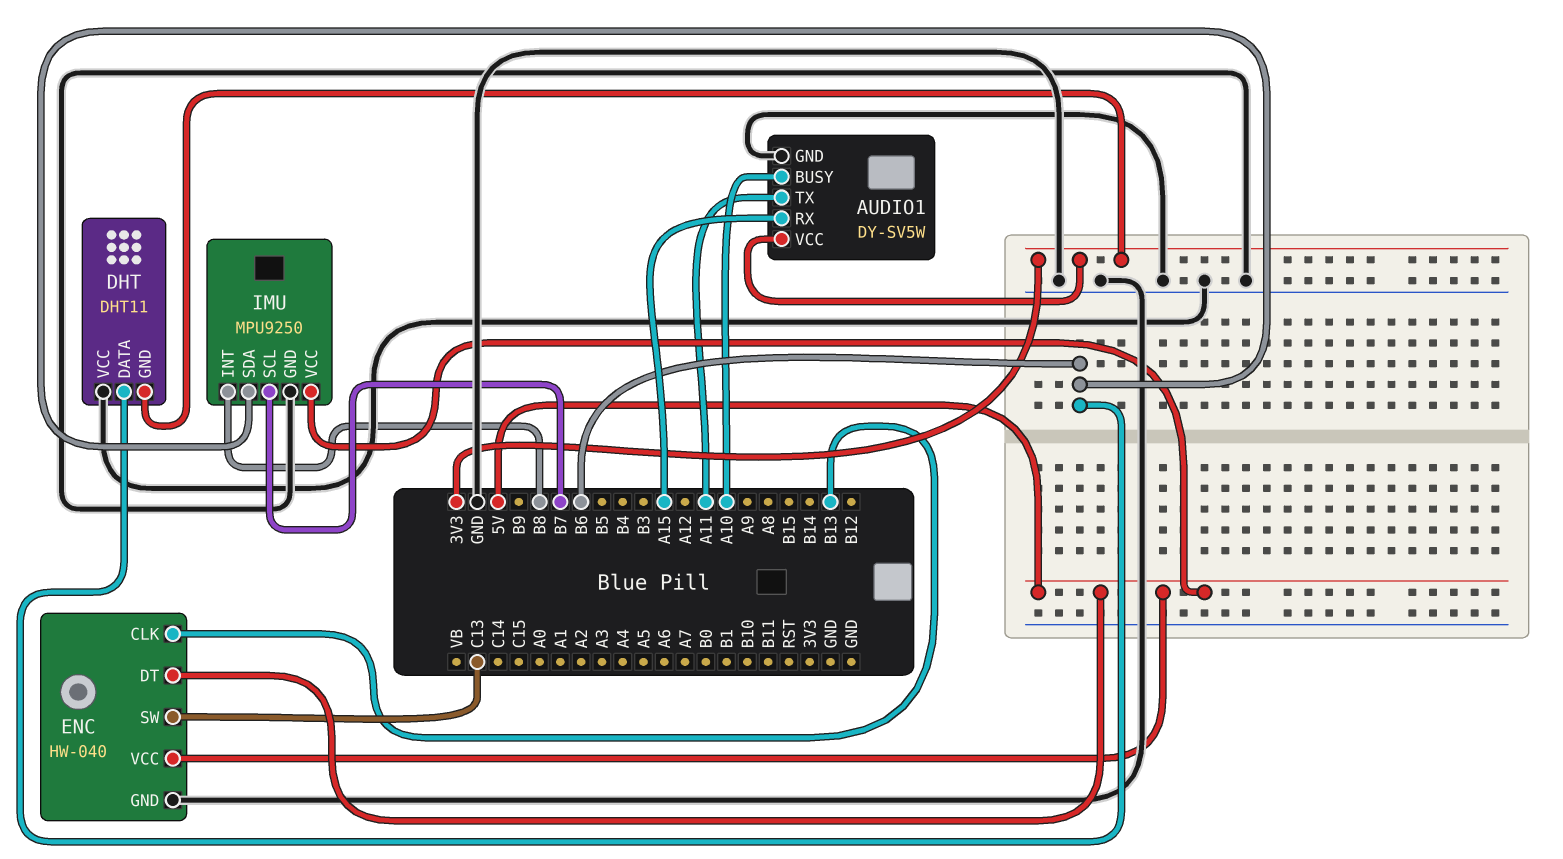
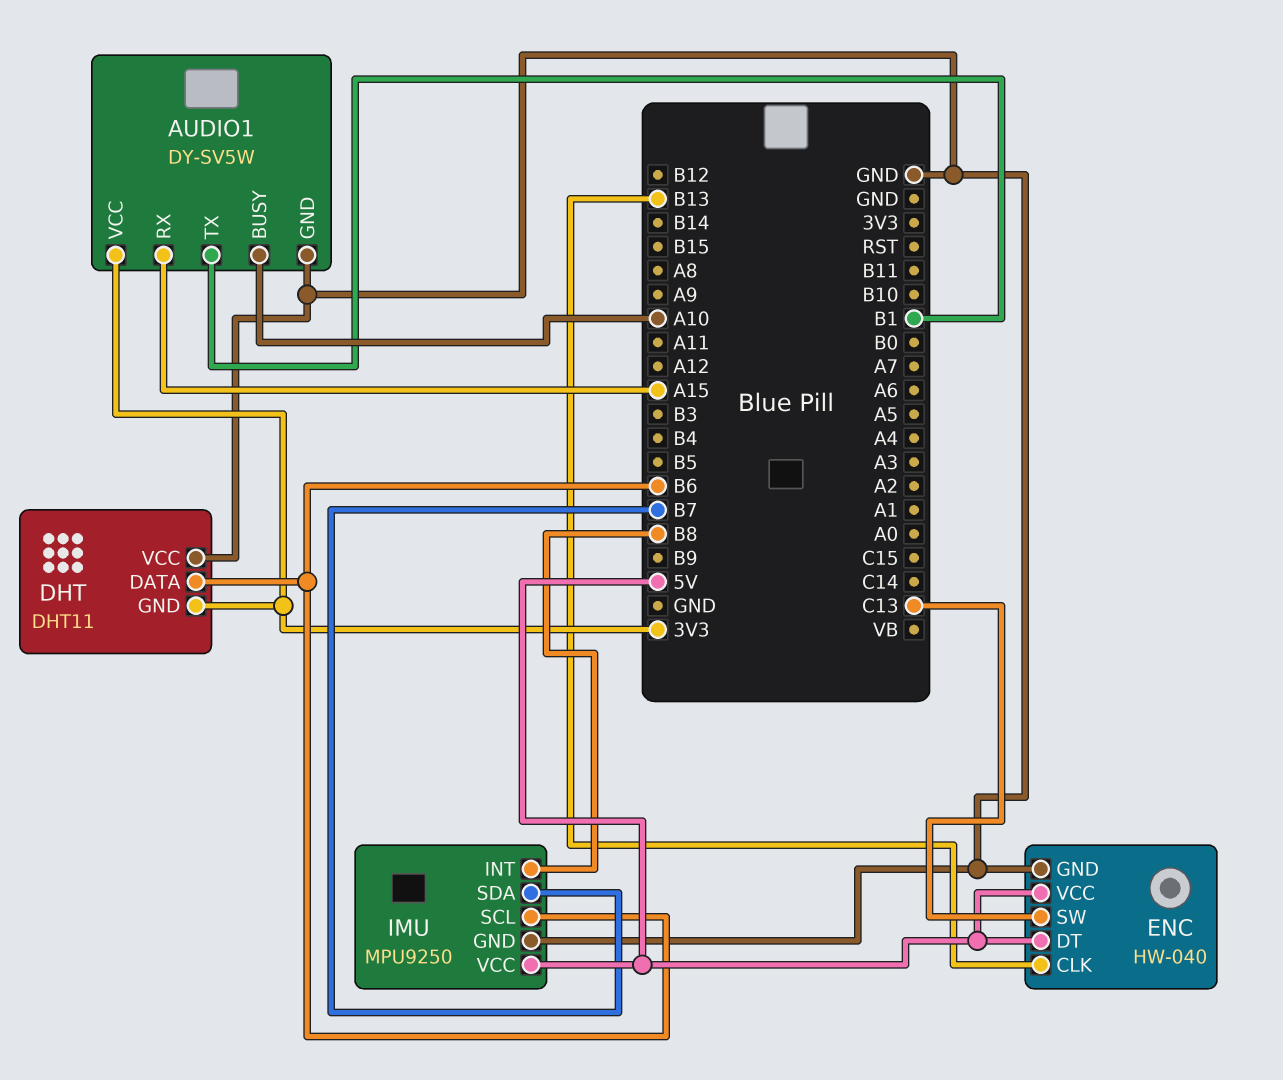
AUDIO1 pin TX: A11 -> B1
IMU pin SCL: B7 -> B6
IMU pin SDA: B6 -> B7

